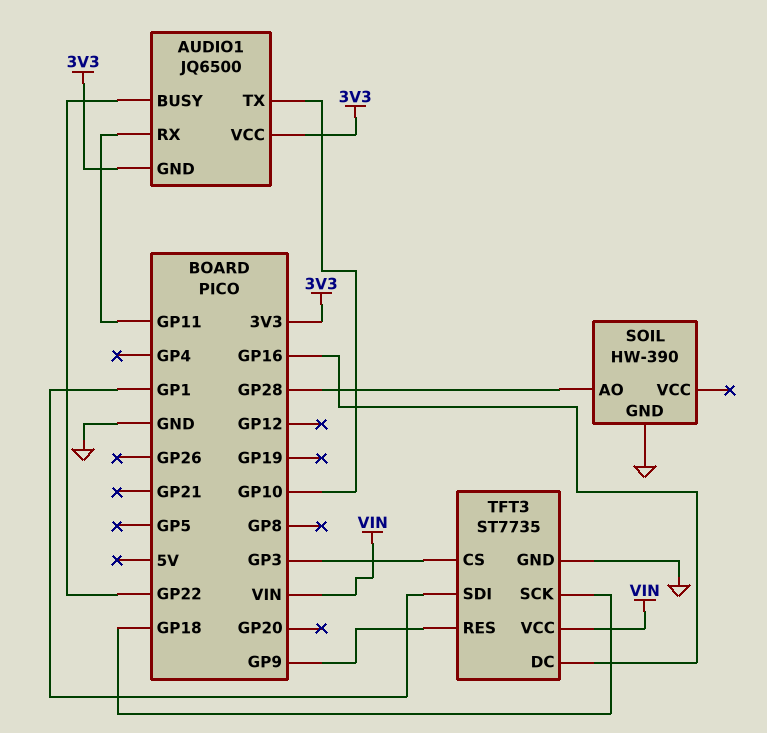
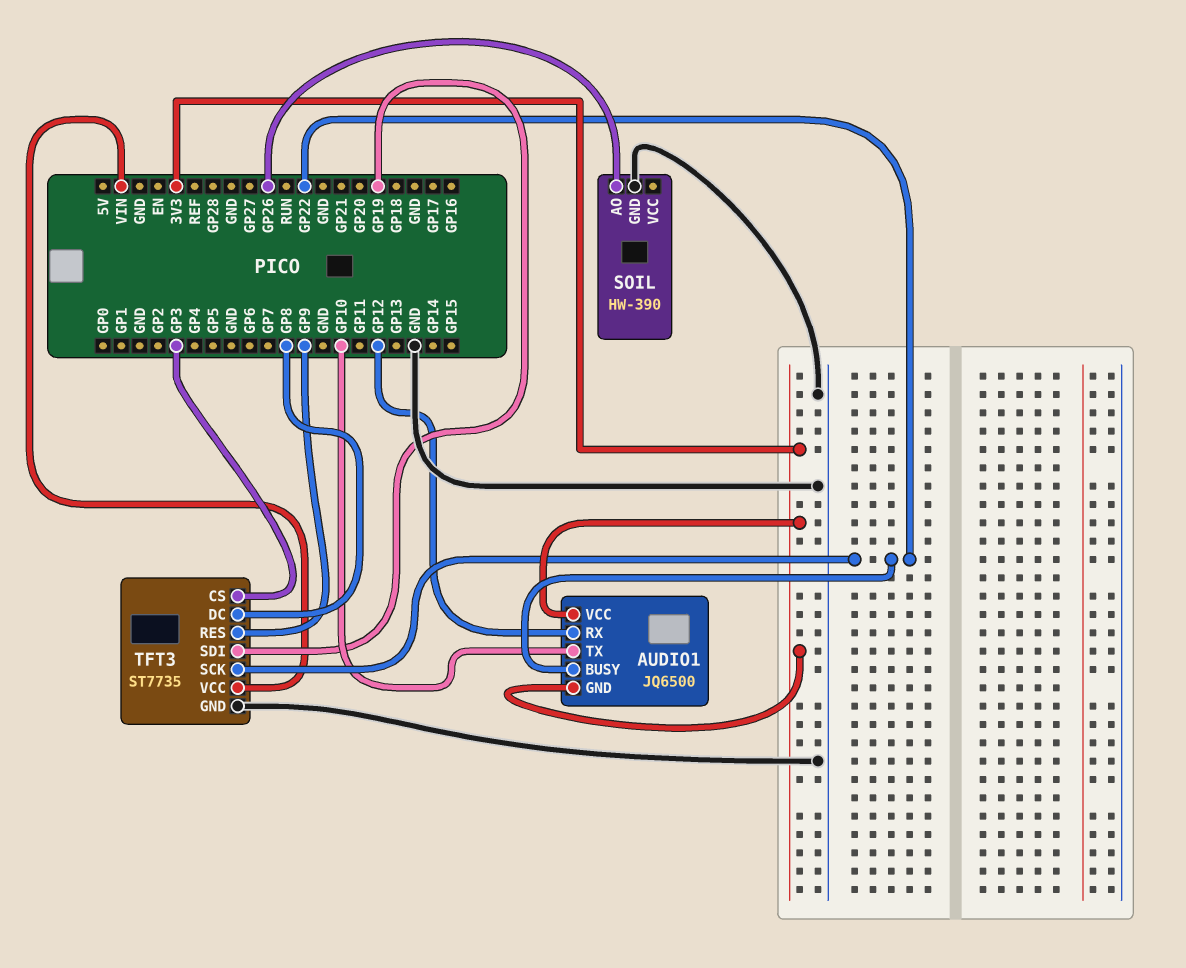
AUDIO1 pin RX: GP11 -> GP12
SOIL pin AO: GP28 -> GP26
TFT3 pin DC: GP16 -> GP8
TFT3 pin SCK: GP18 -> GP22
TFT3 pin SDI: GP1 -> GP19

